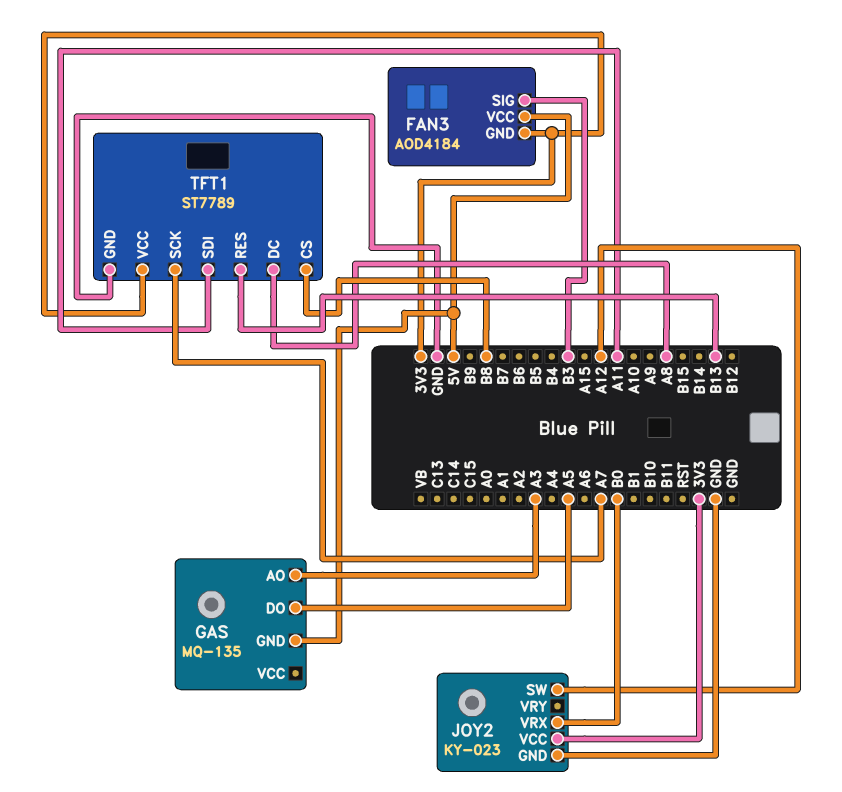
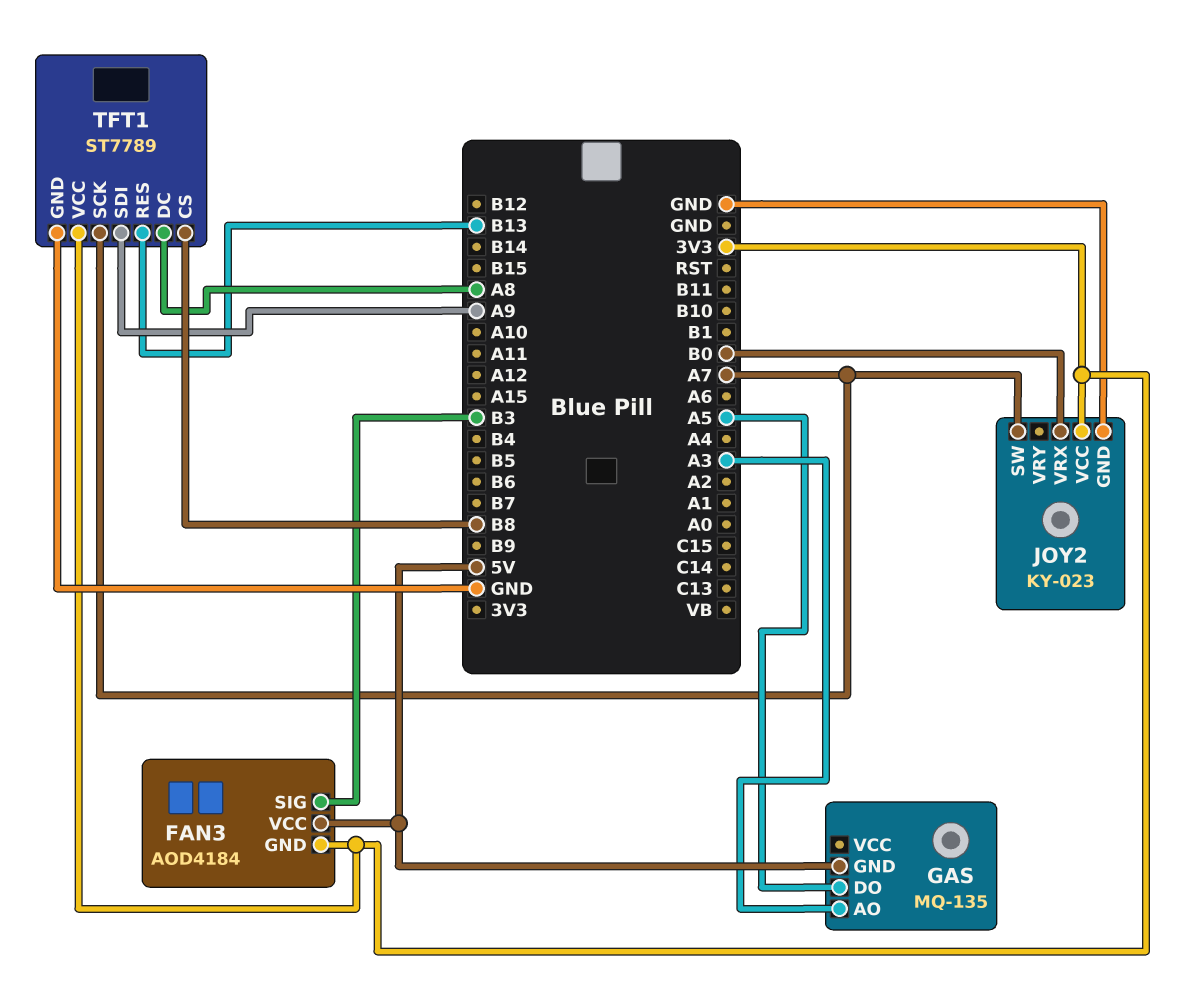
JOY2 pin SW: A12 -> A7
TFT1 pin SDI: A11 -> A9

